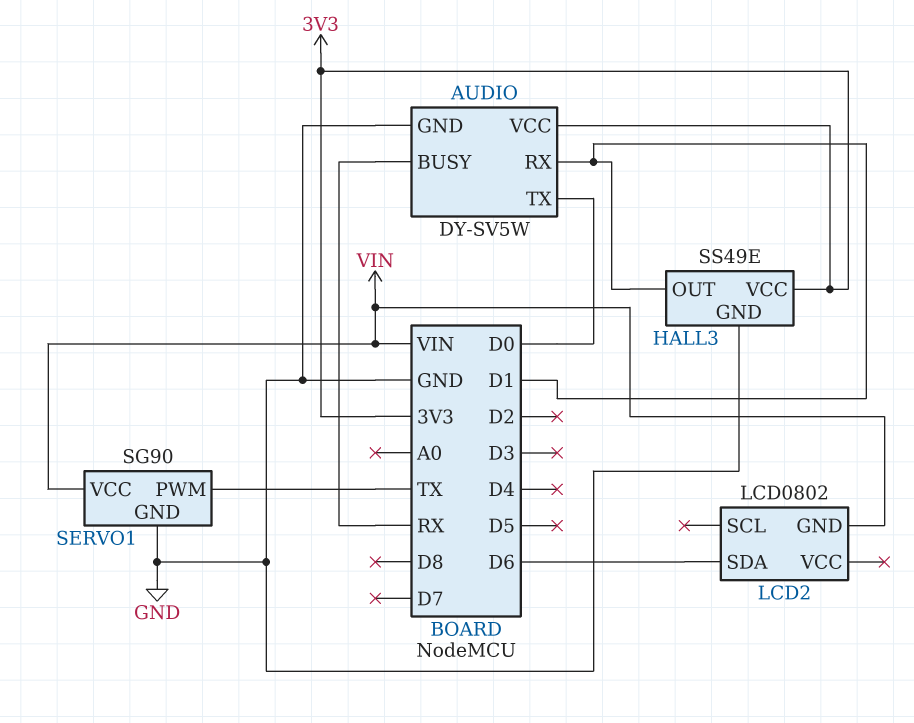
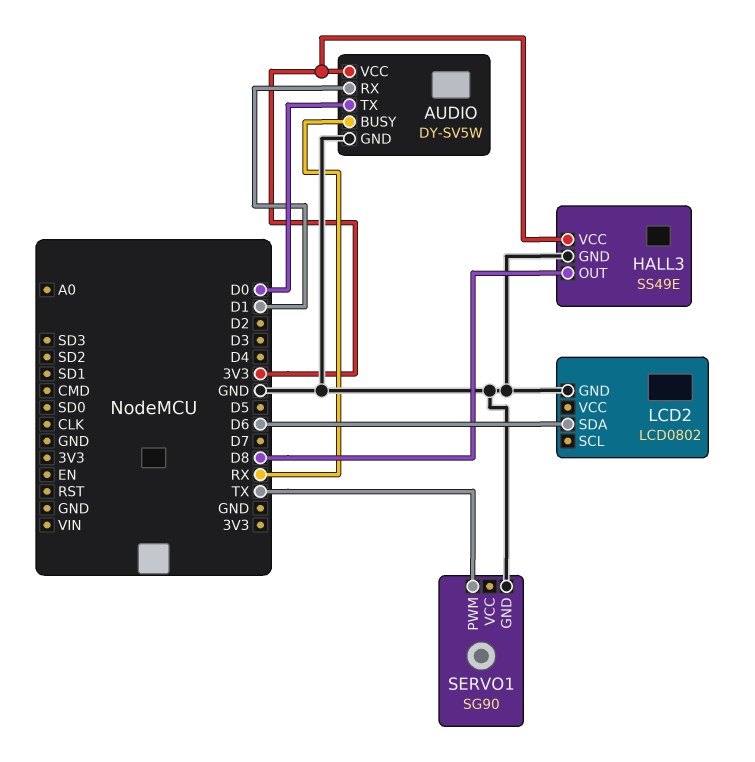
HALL3 pin OUT: D1 -> D8
LCD2 pin GND: VIN -> GND
SERVO1 pin VCC: VIN -> none

